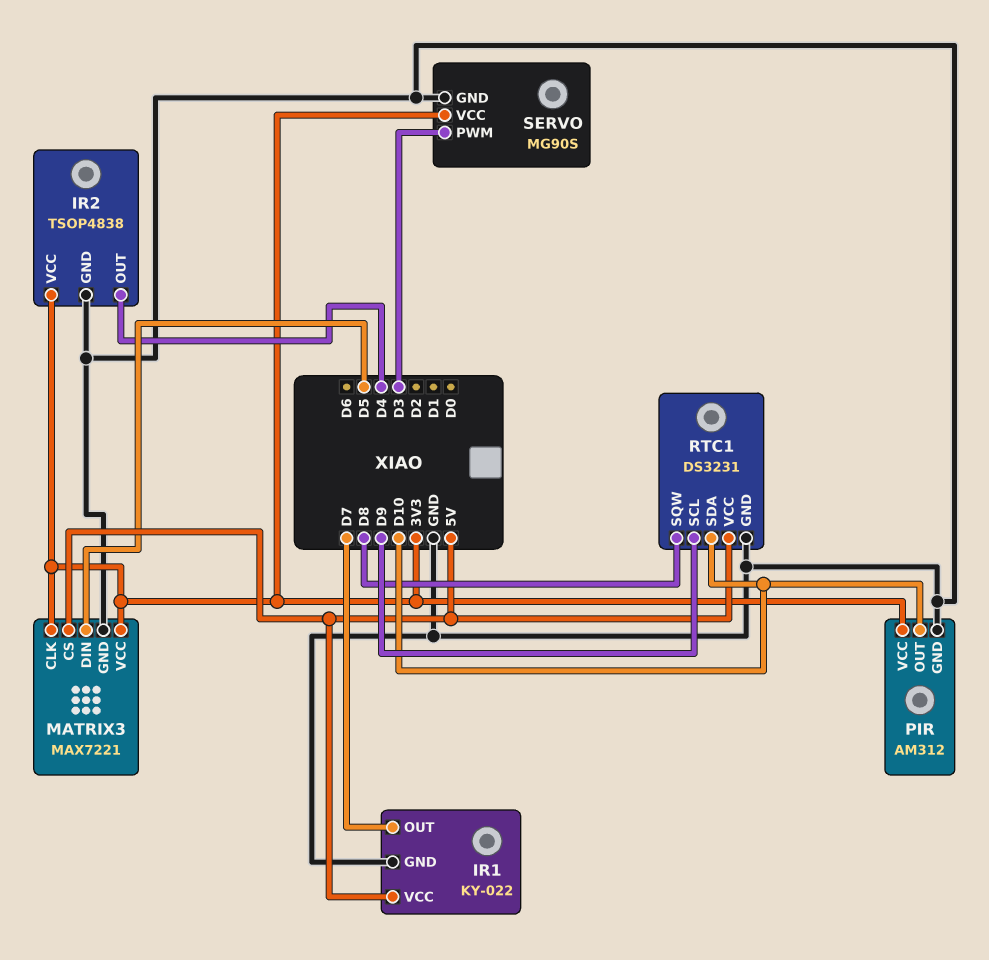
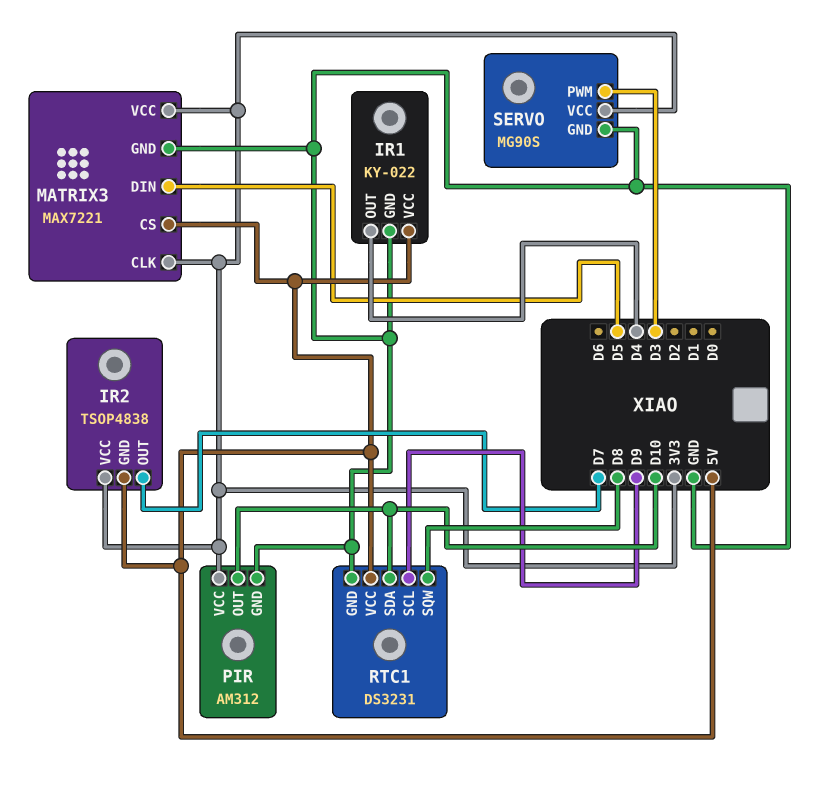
IR1 pin OUT: D7 -> D4
IR2 pin GND: GND -> 5V
IR2 pin OUT: D4 -> D7

